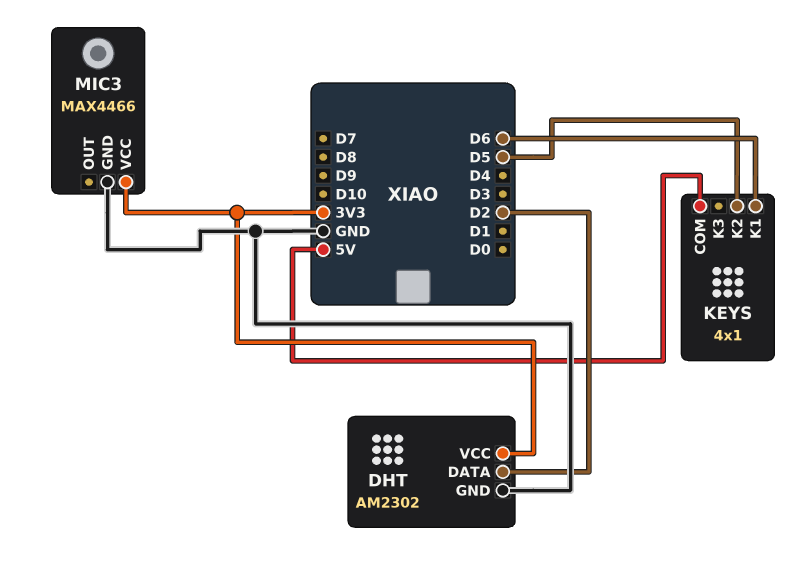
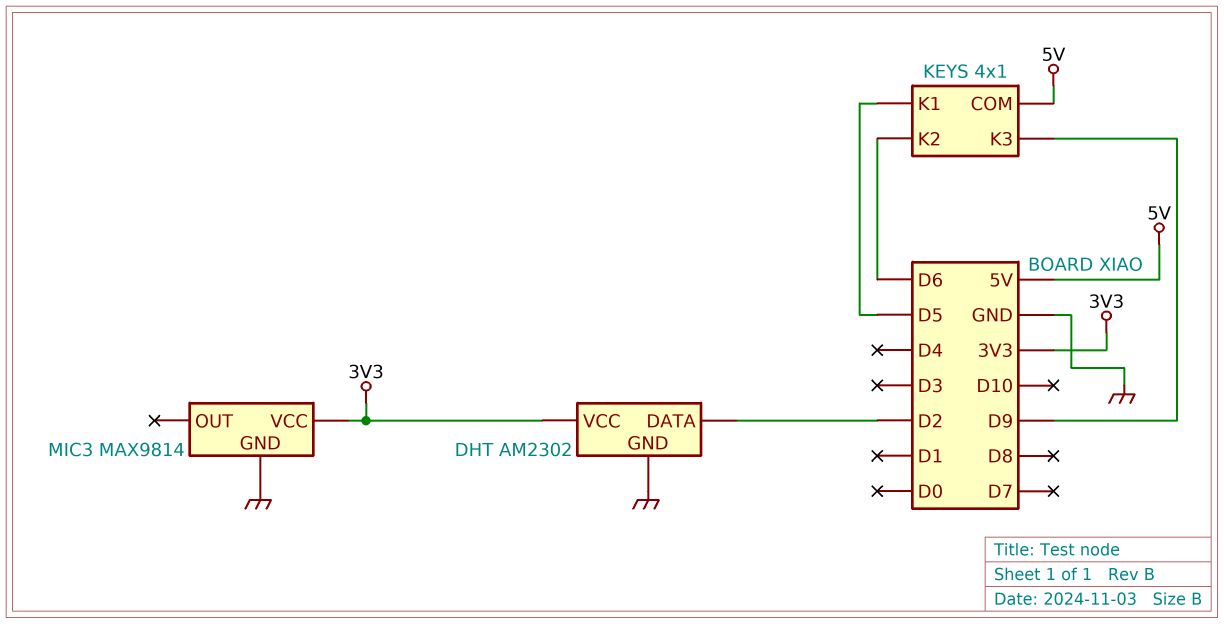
KEYS pin K1: D6 -> D5
KEYS pin K2: D5 -> D6
KEYS pin K3: none -> D9
MIC3: MAX4466 -> MAX9814

